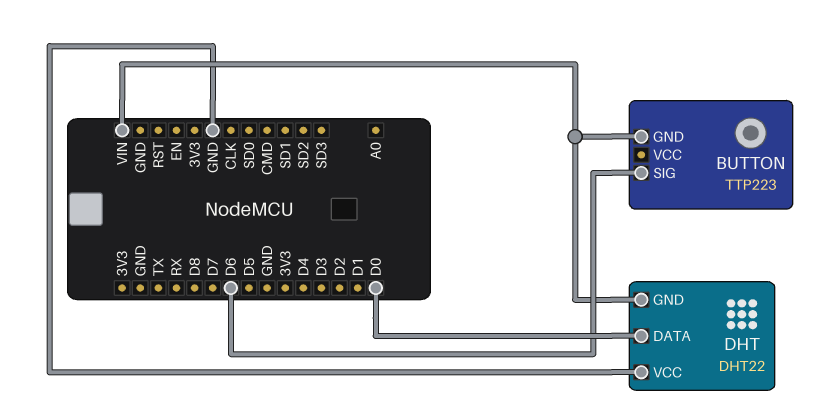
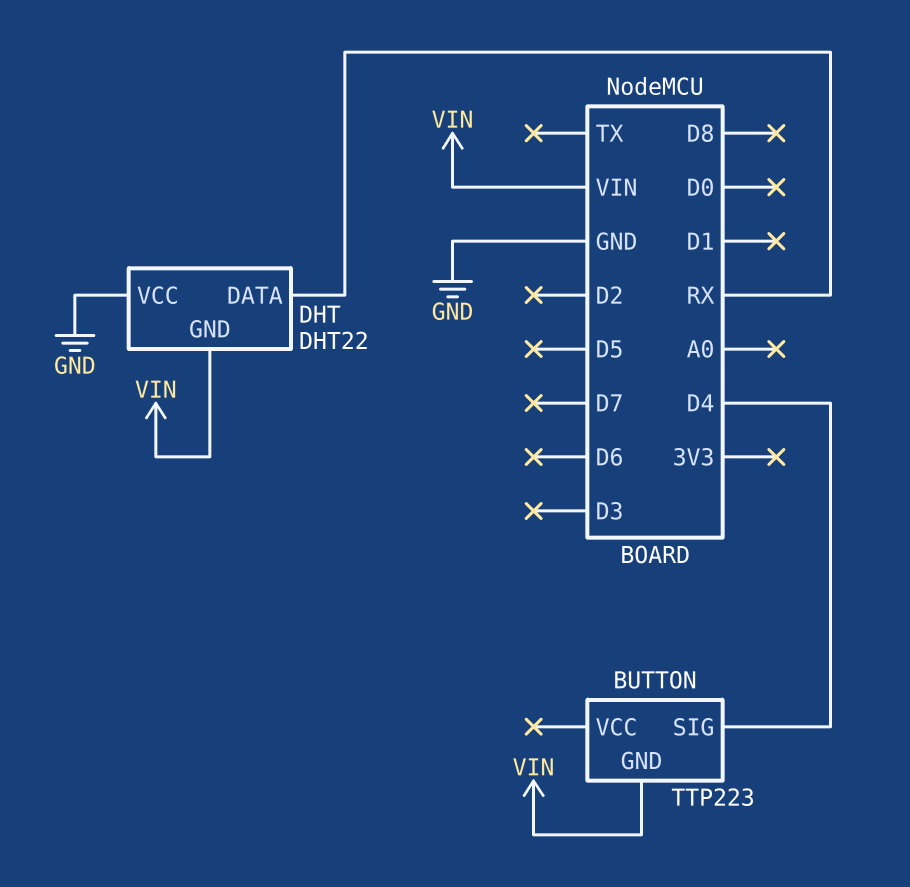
BUTTON pin SIG: D6 -> D4
DHT pin DATA: D0 -> RX

